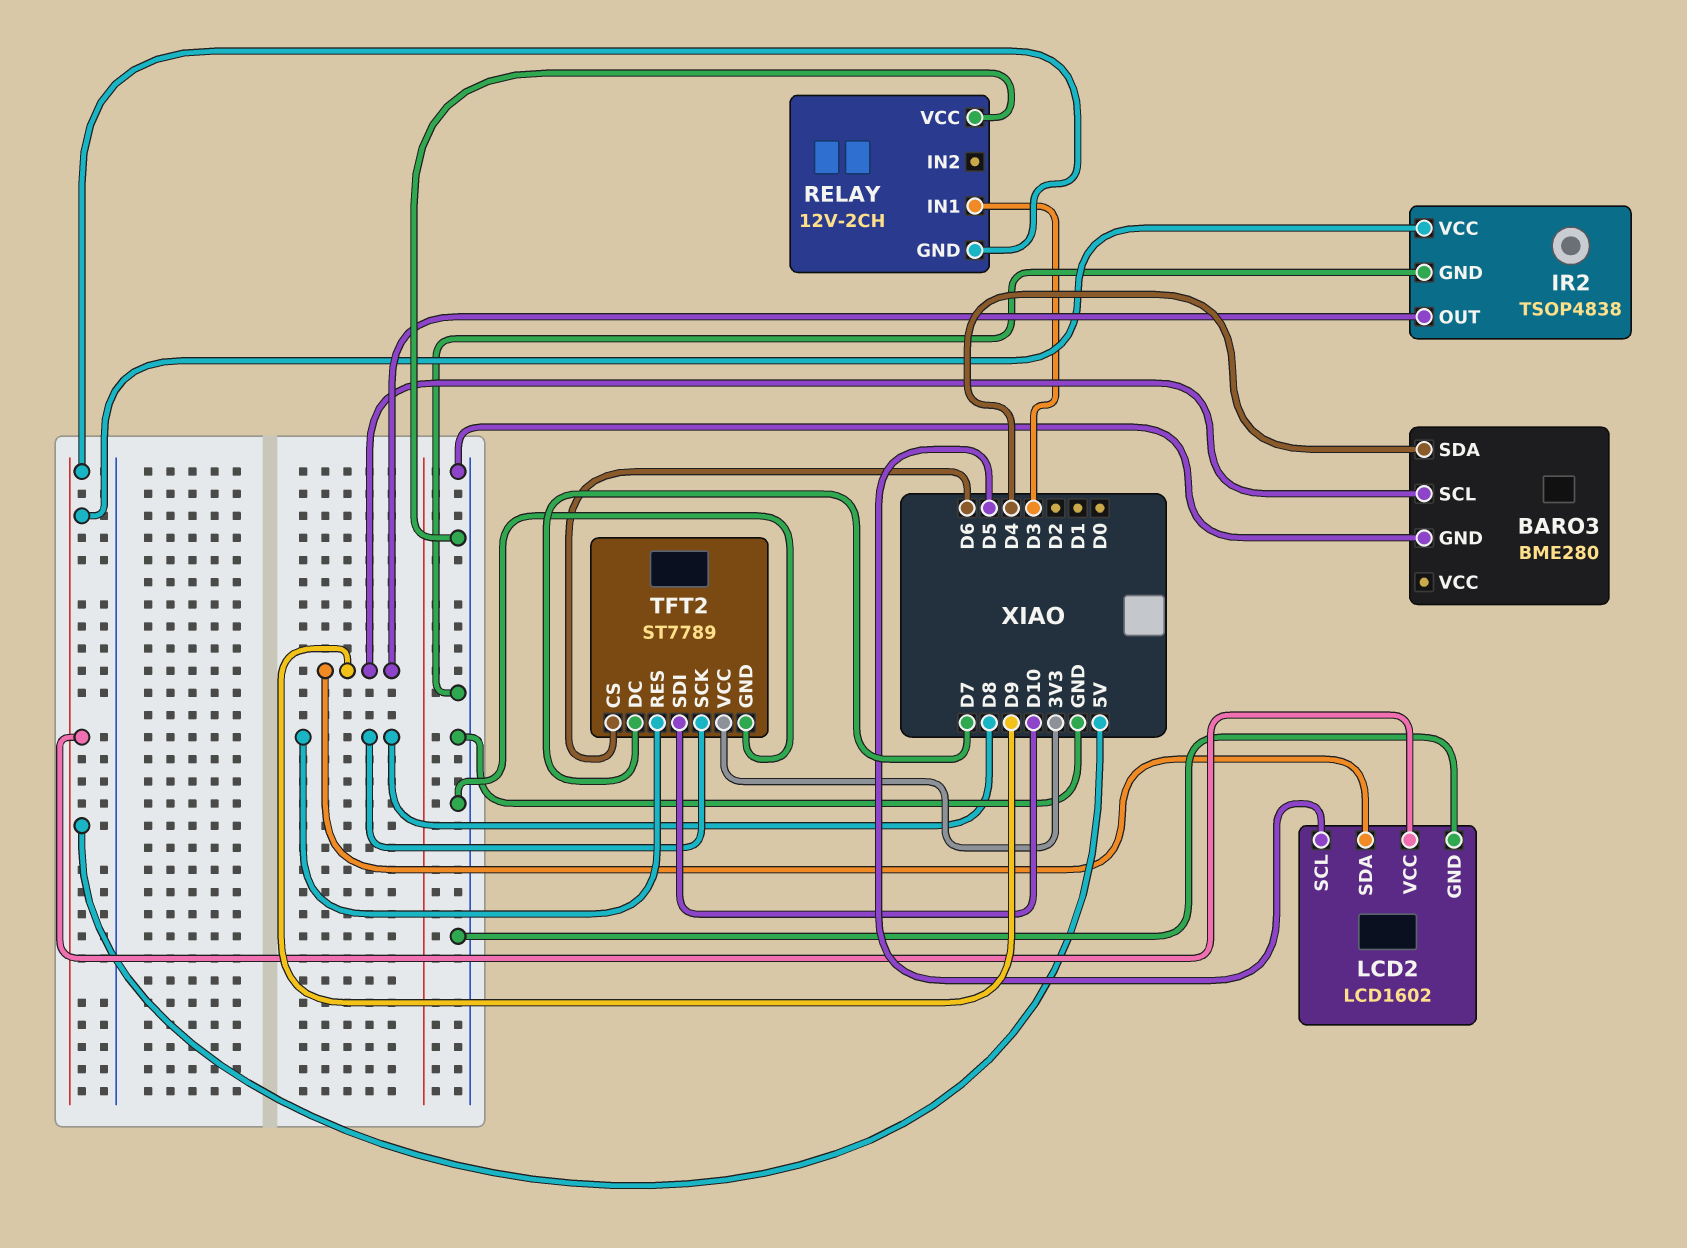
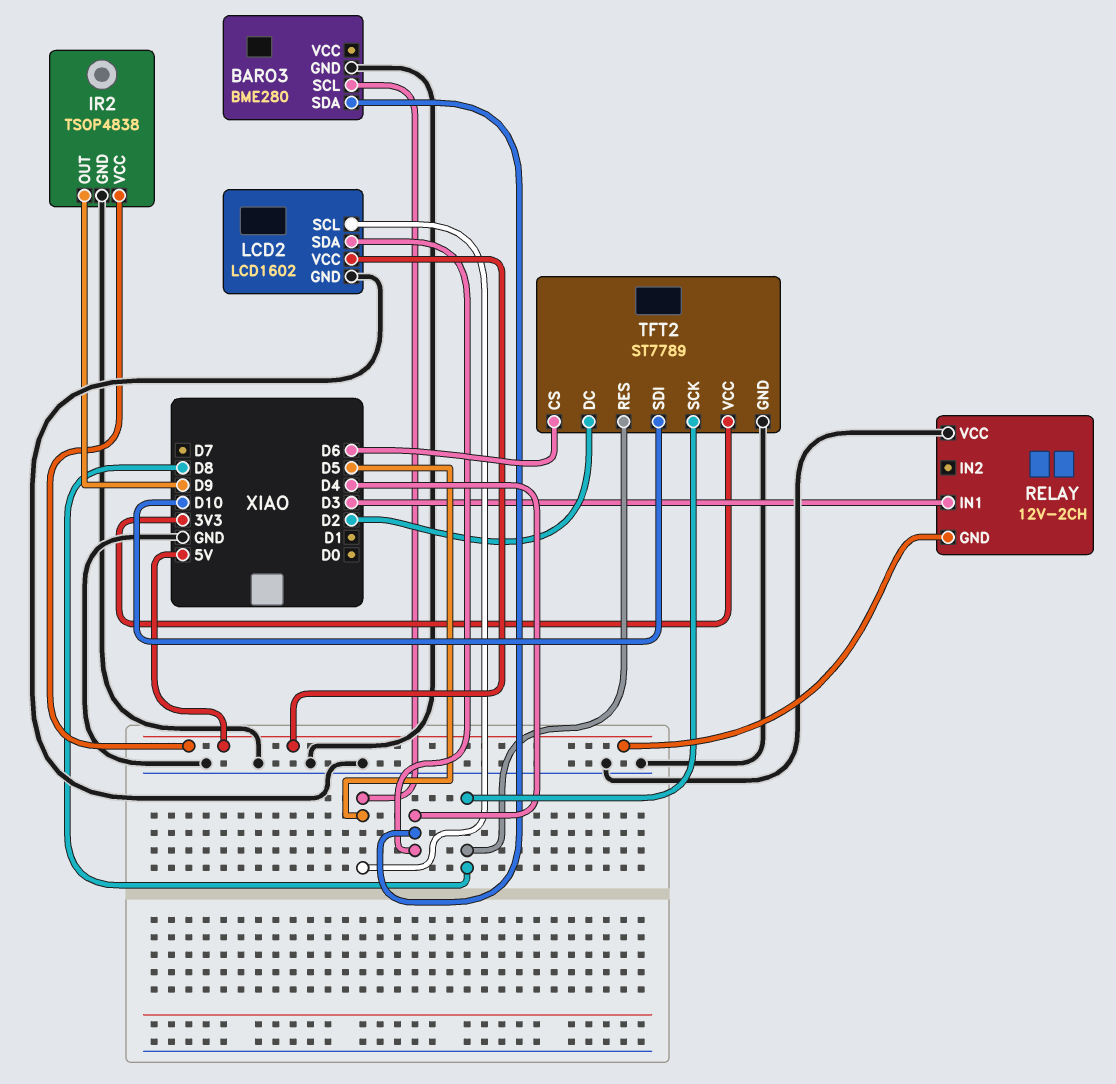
BARO3 pin SCL: D9 -> D5
LCD2 pin SDA: D9 -> D4
TFT2 pin DC: D7 -> D2

